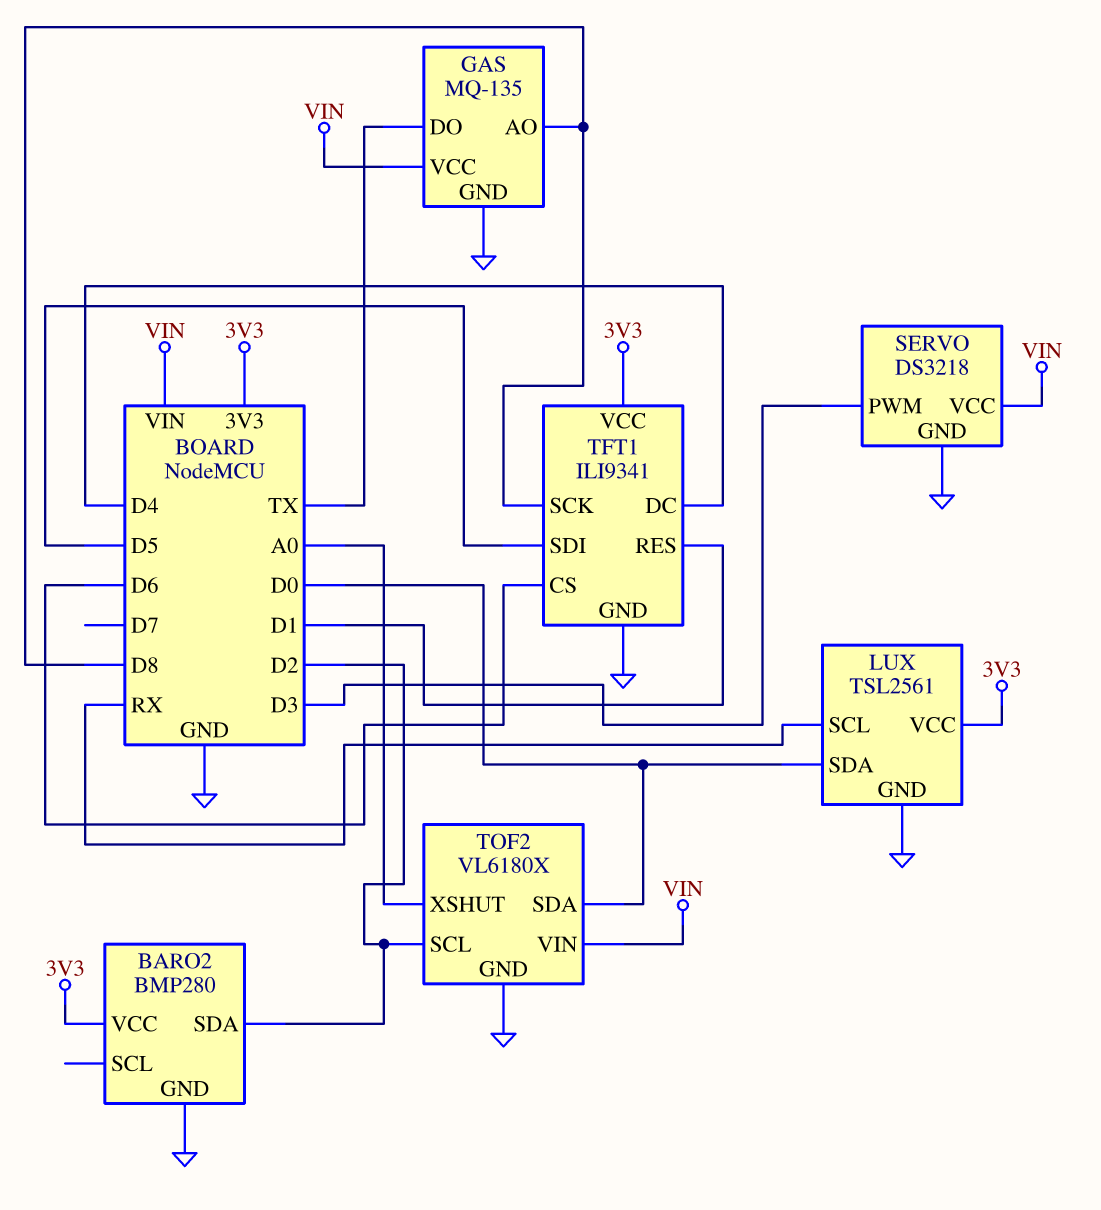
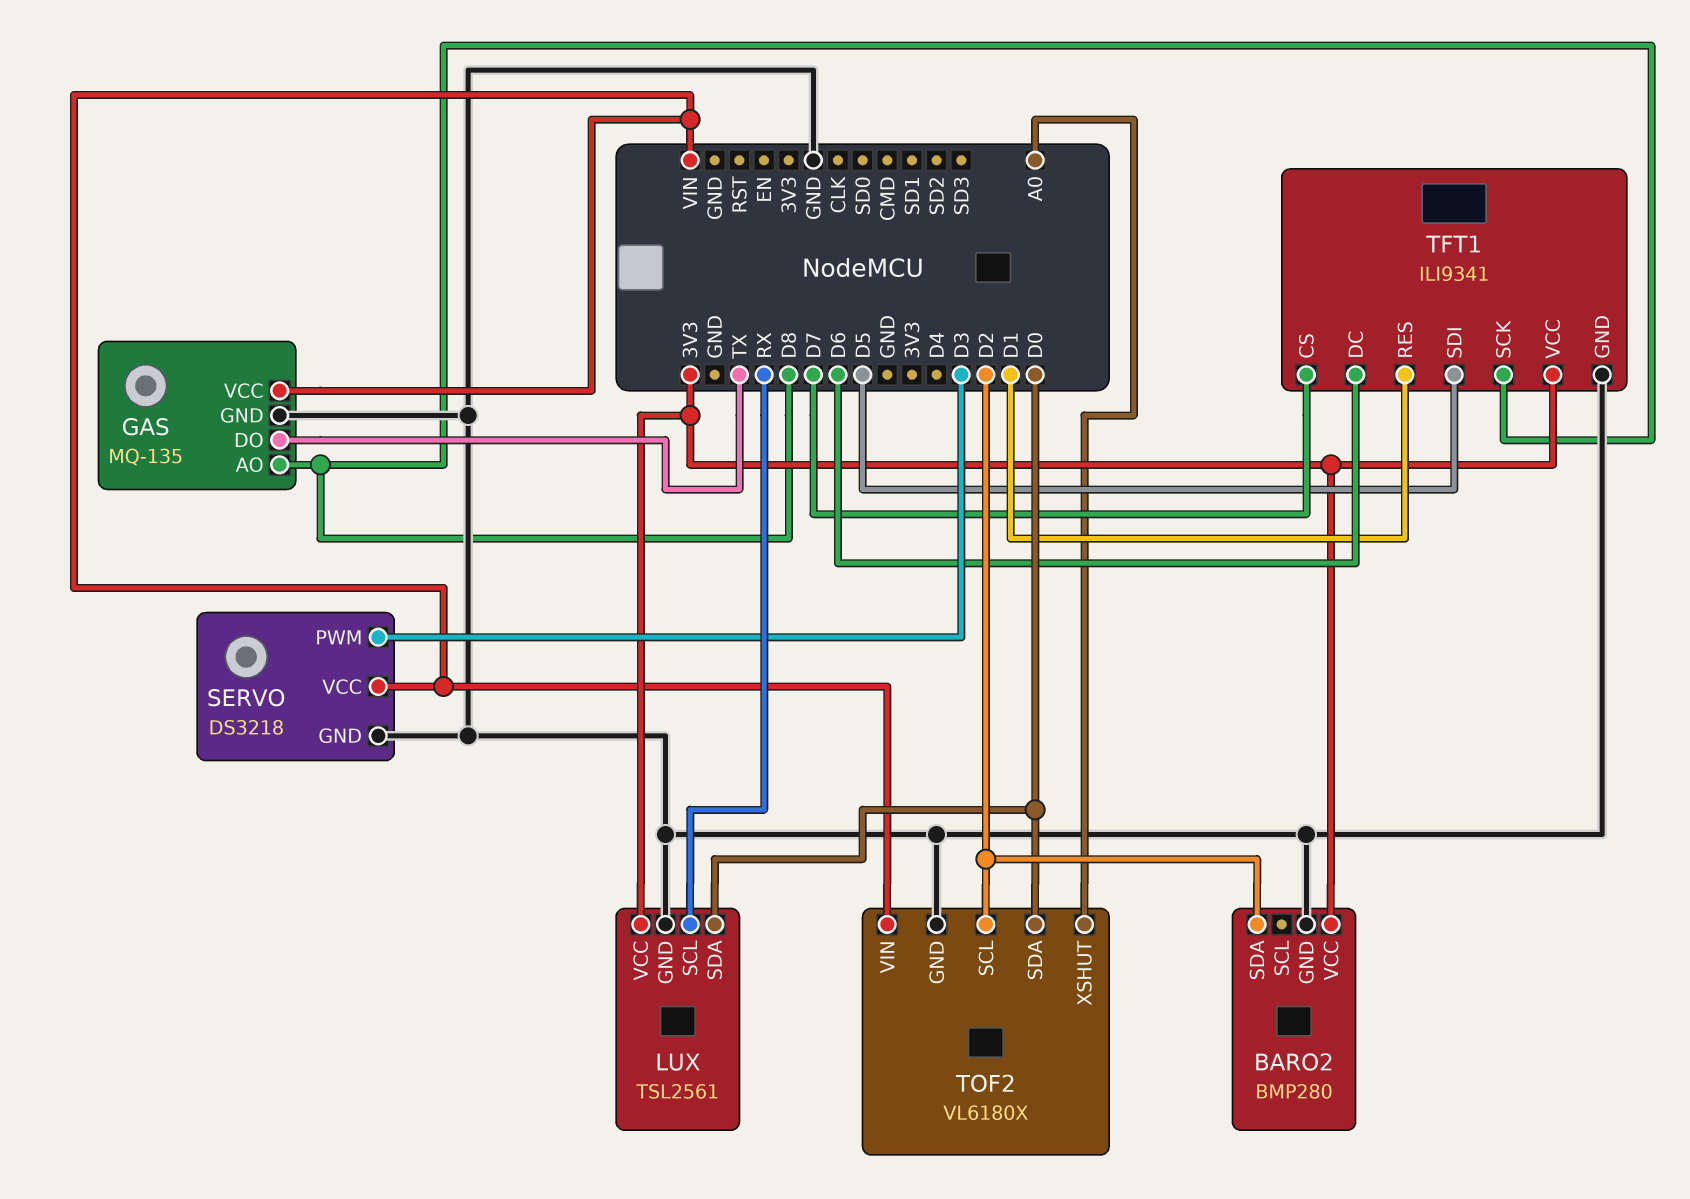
TFT1 pin CS: D6 -> D7
TFT1 pin DC: D4 -> D6

